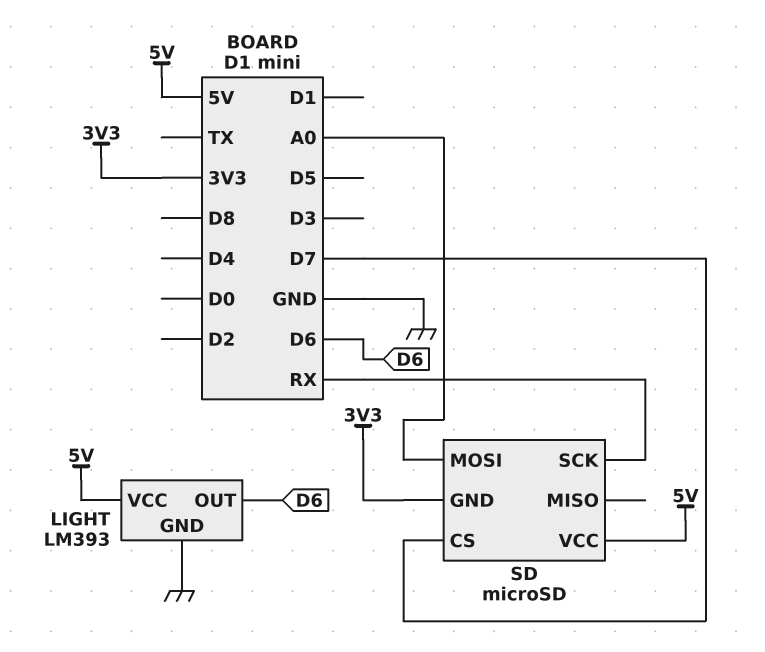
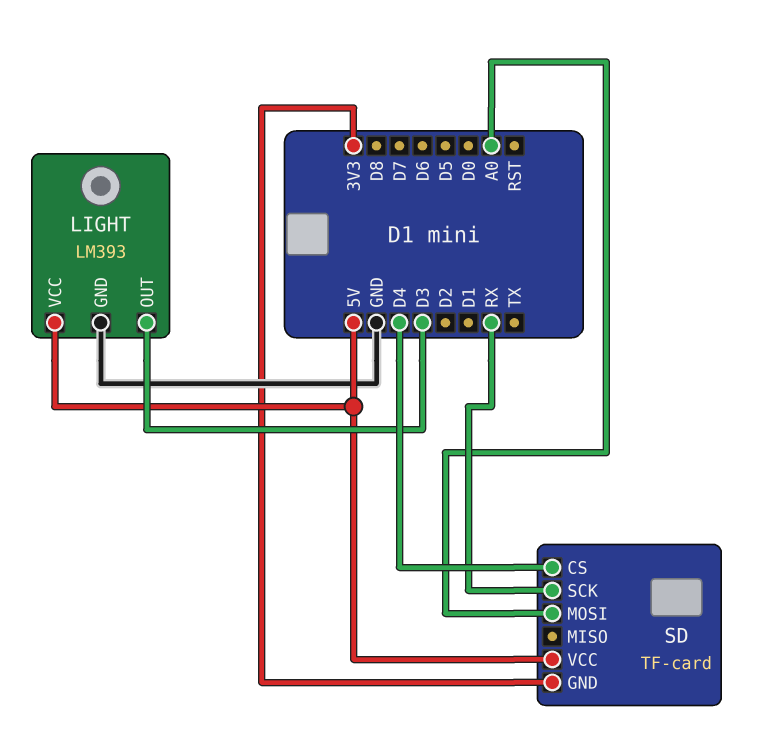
LIGHT pin OUT: D6 -> D3
SD: microSD -> TF-card
SD pin CS: D7 -> D4

